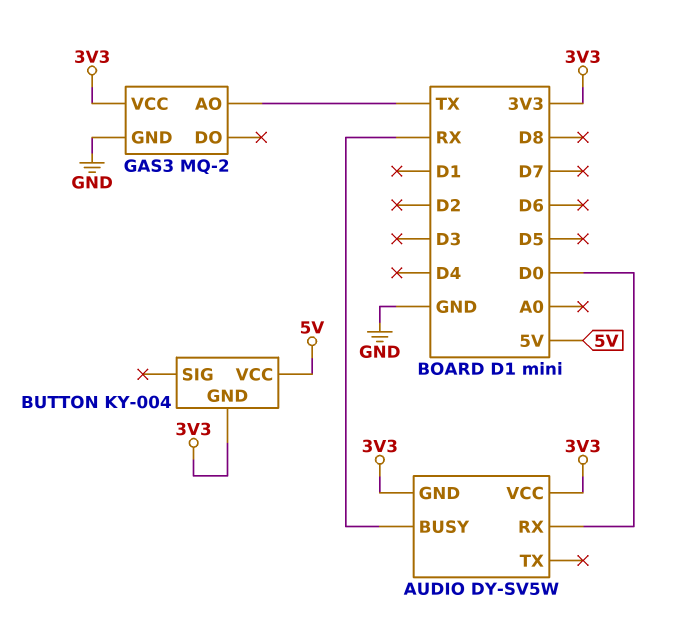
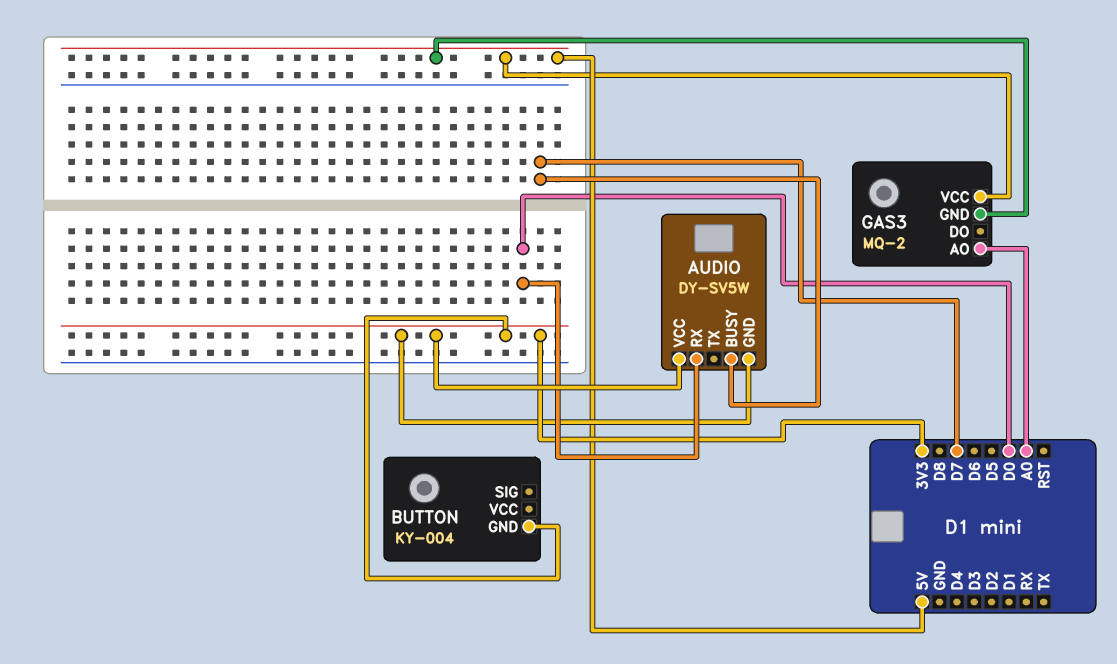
AUDIO pin BUSY: RX -> D7
BUTTON pin VCC: 5V -> none
GAS3 pin AO: TX -> A0
GAS3 pin GND: GND -> 5V
GAS3 pin VCC: 3V3 -> 5V

